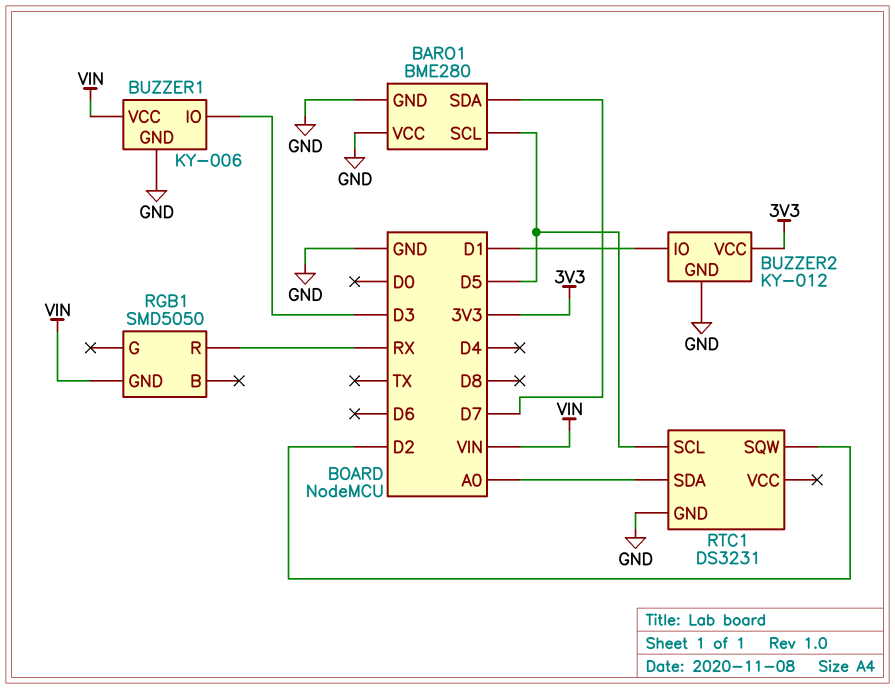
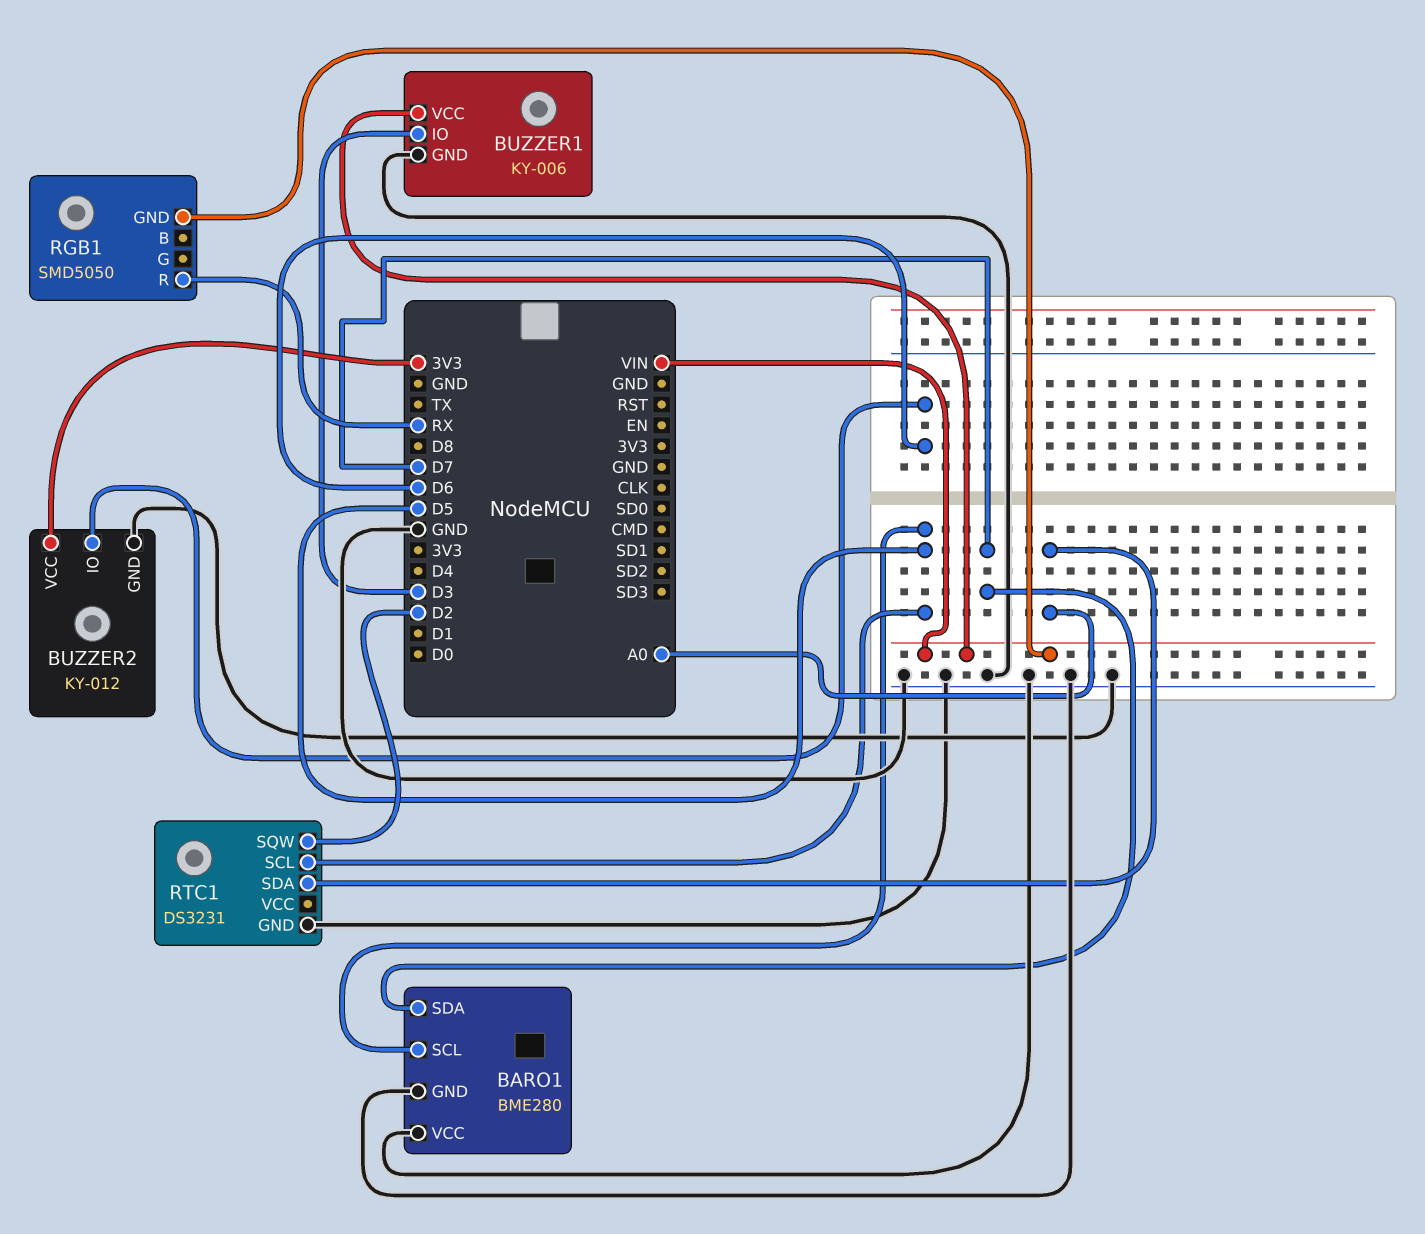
BUZZER2 pin IO: D1 -> D6

